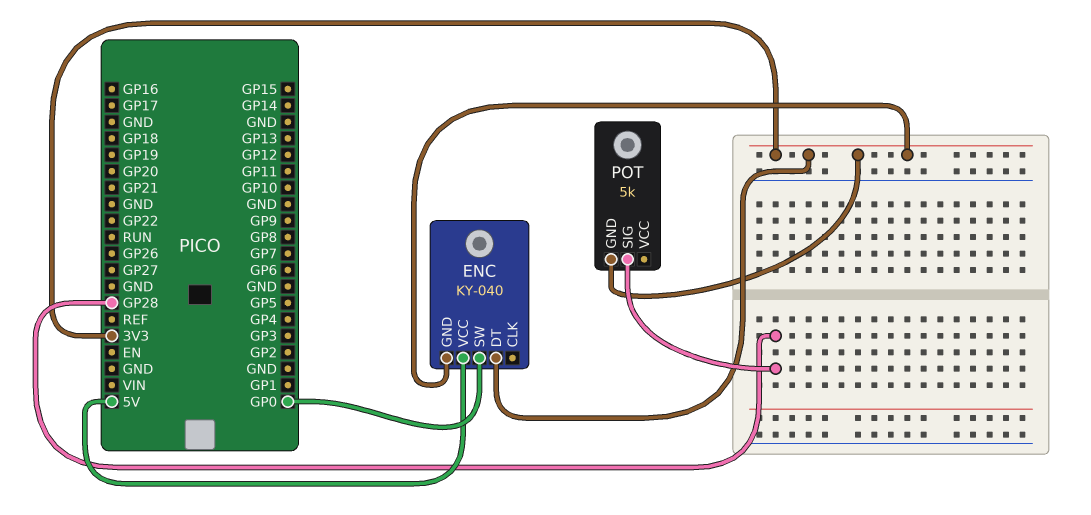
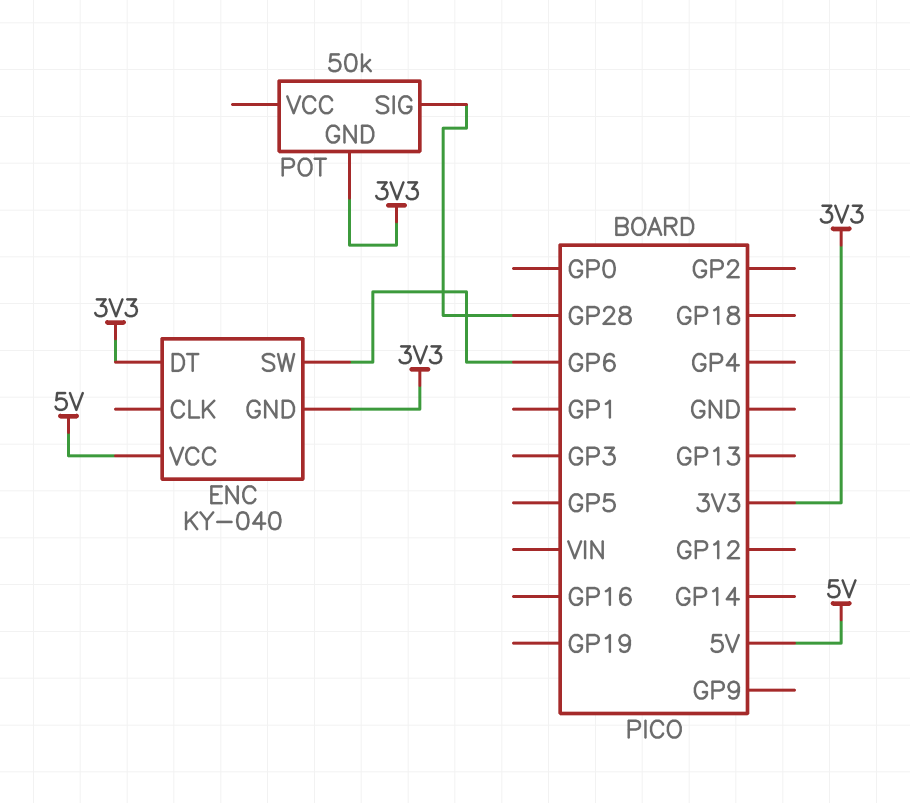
ENC pin SW: GP0 -> GP6
POT: 5k -> 50k

